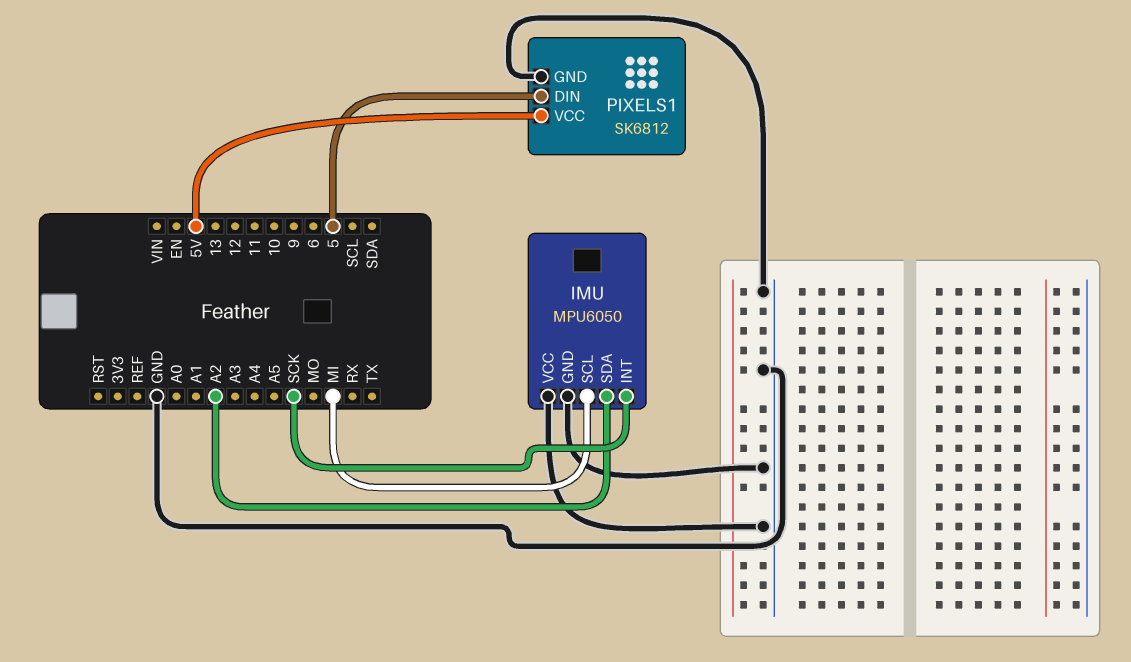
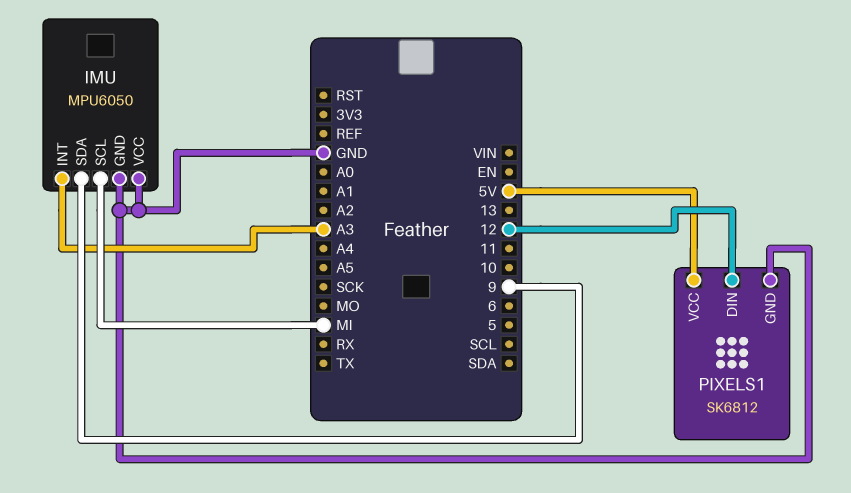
IMU pin INT: SCK -> A3
IMU pin SDA: A2 -> 9
PIXELS1 pin DIN: 5 -> 12

